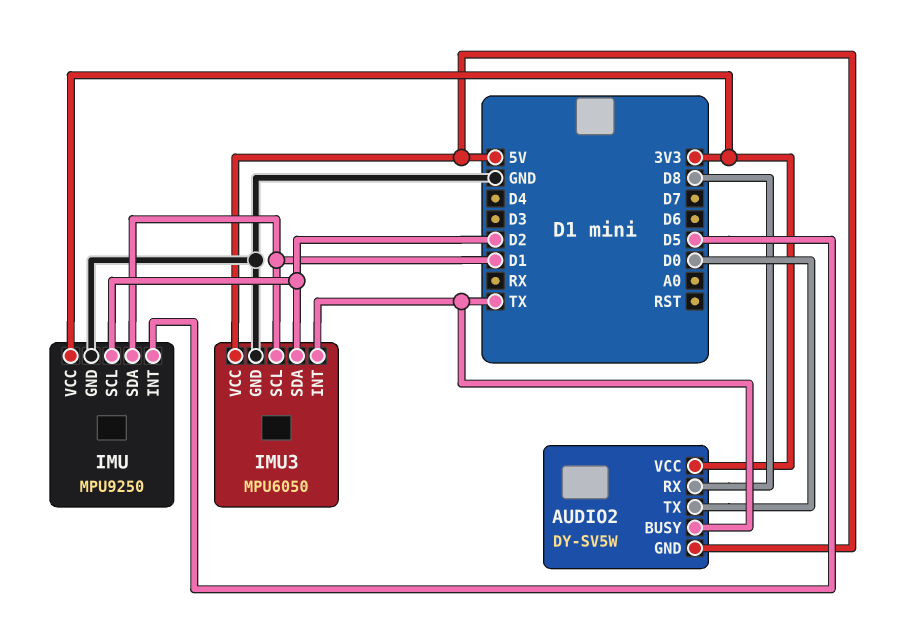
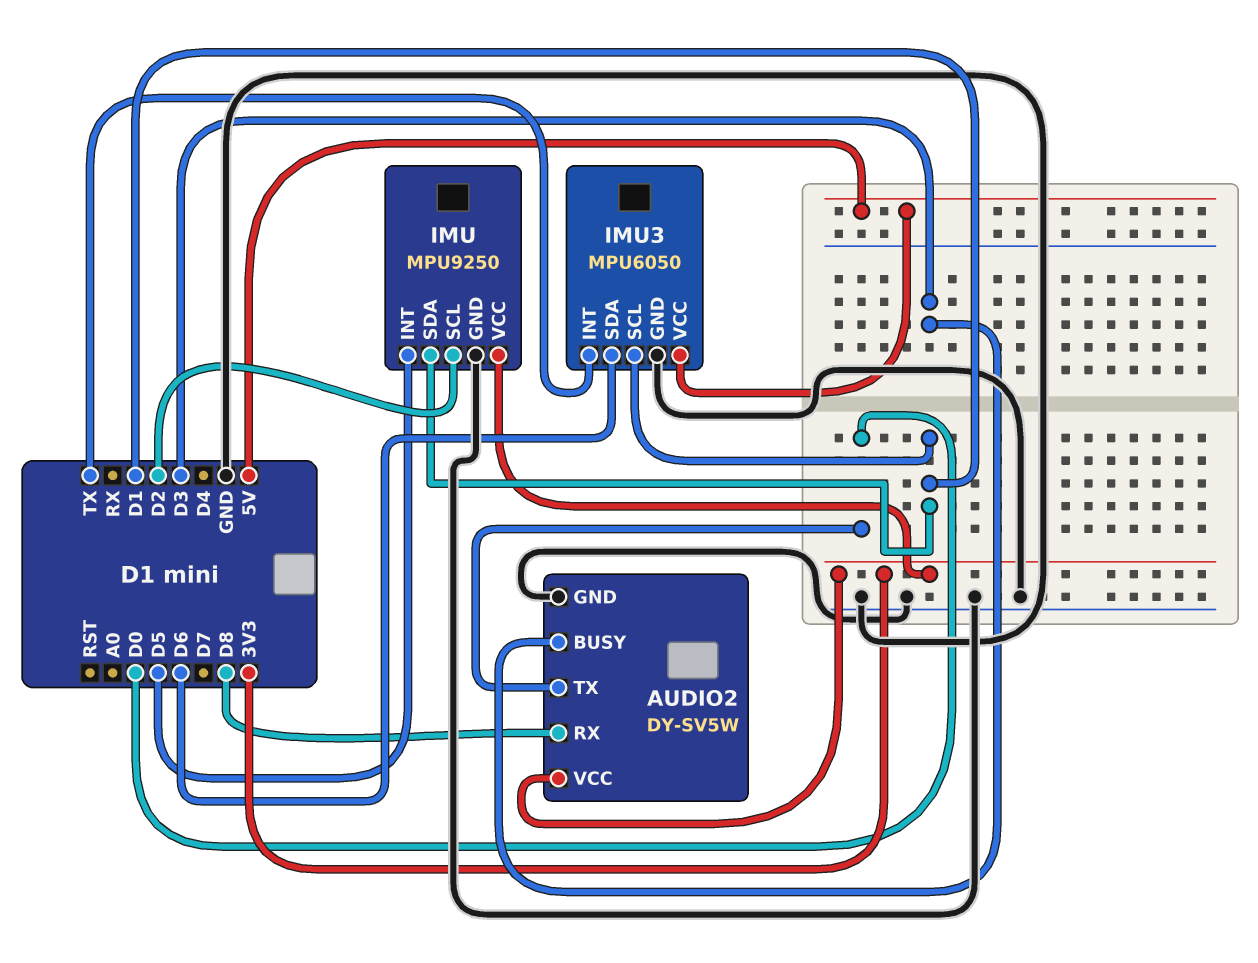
AUDIO2 pin BUSY: TX -> D3
AUDIO2 pin GND: 5V -> GND
IMU3 pin SDA: D2 -> D6

